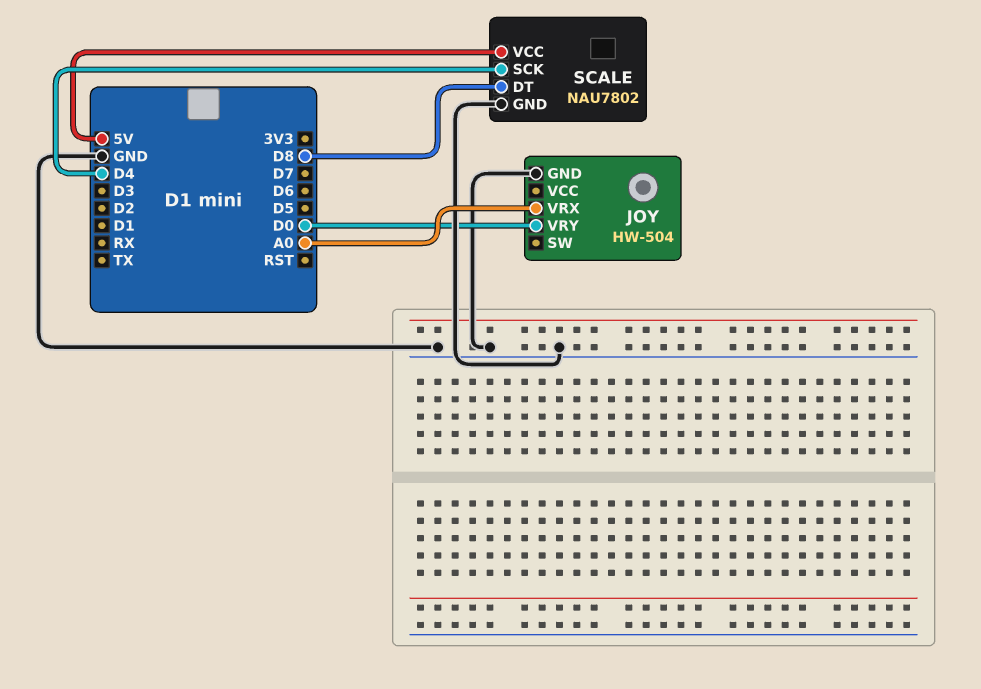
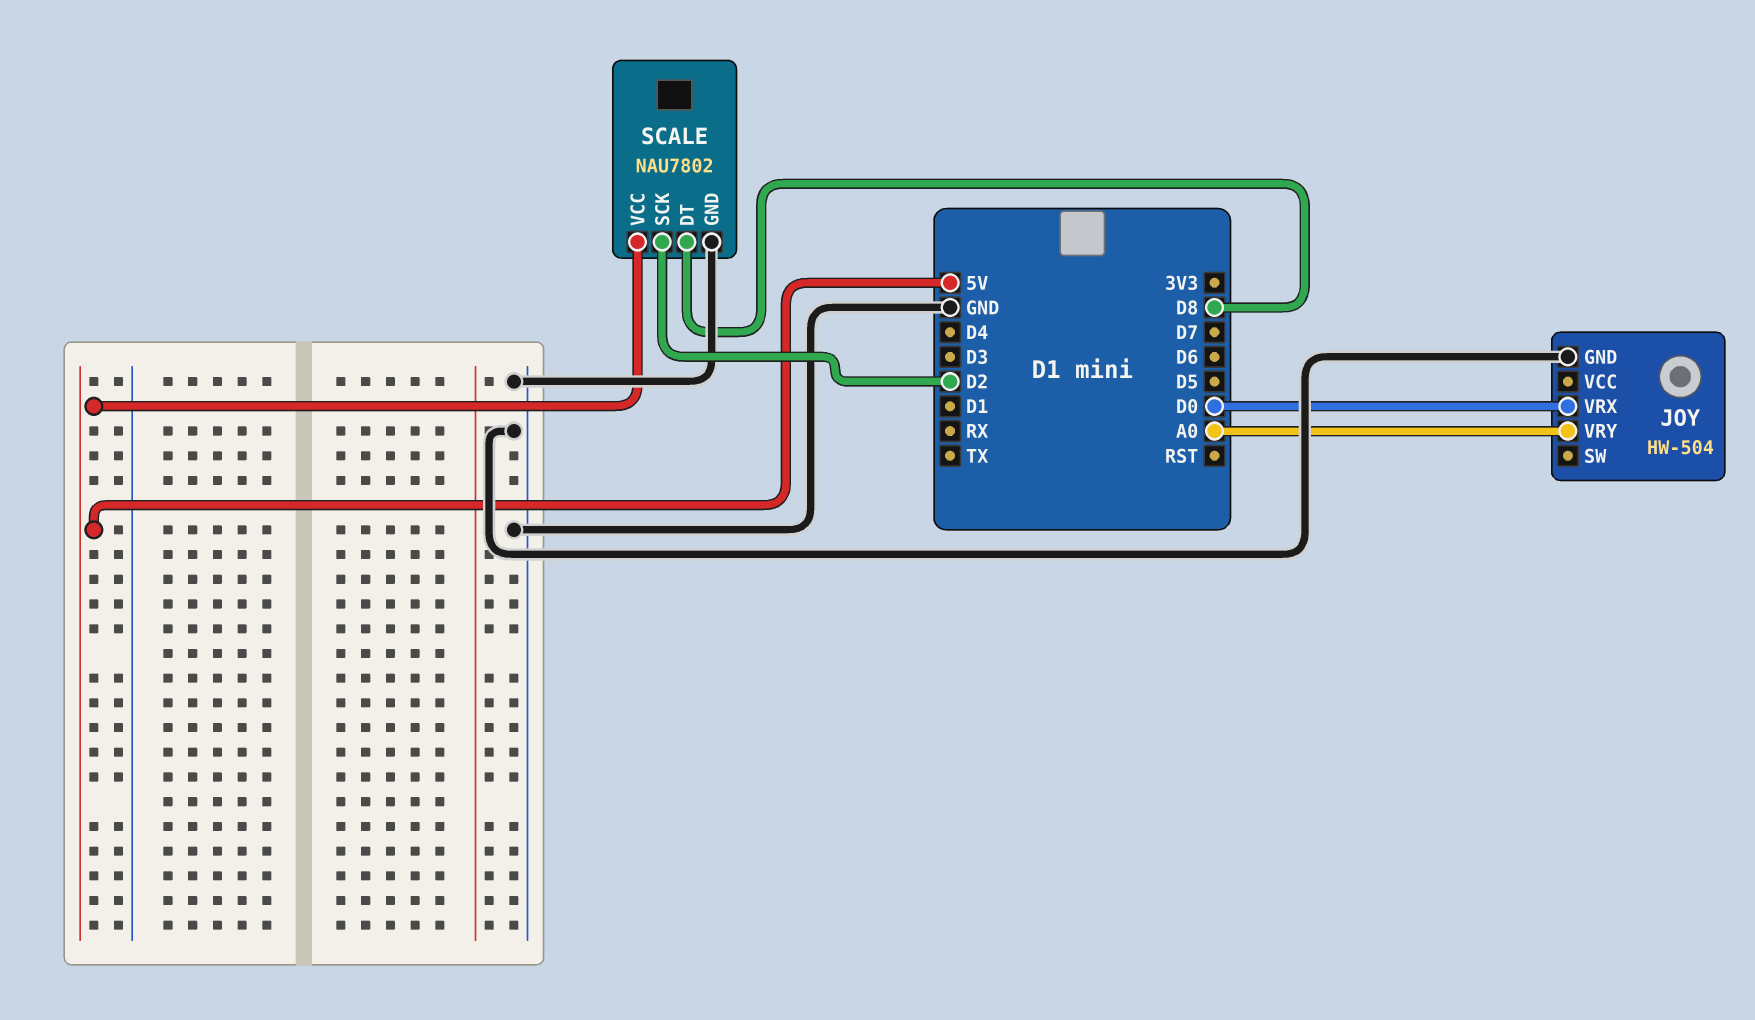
JOY pin VRX: A0 -> D0
JOY pin VRY: D0 -> A0
SCALE pin SCK: D4 -> D2

